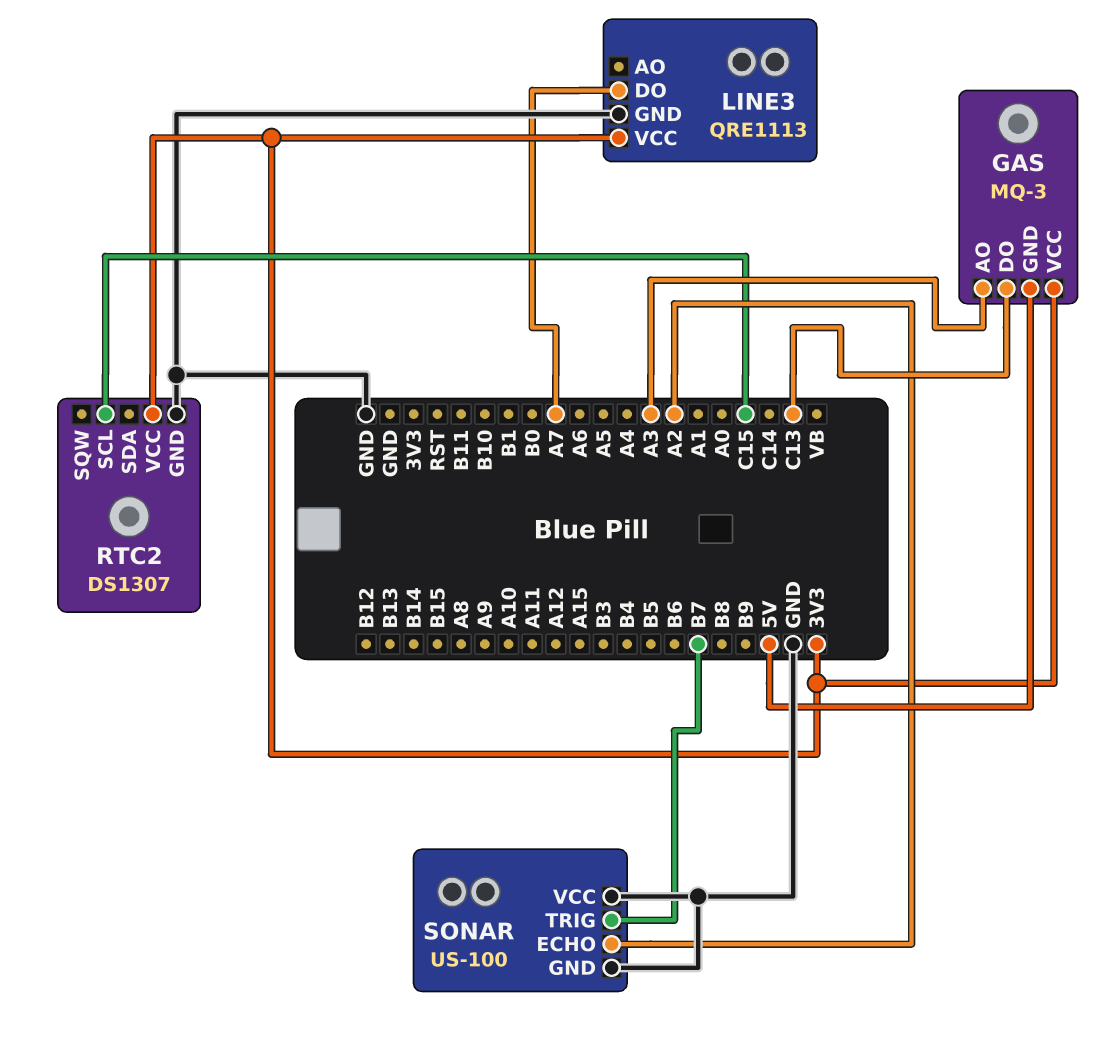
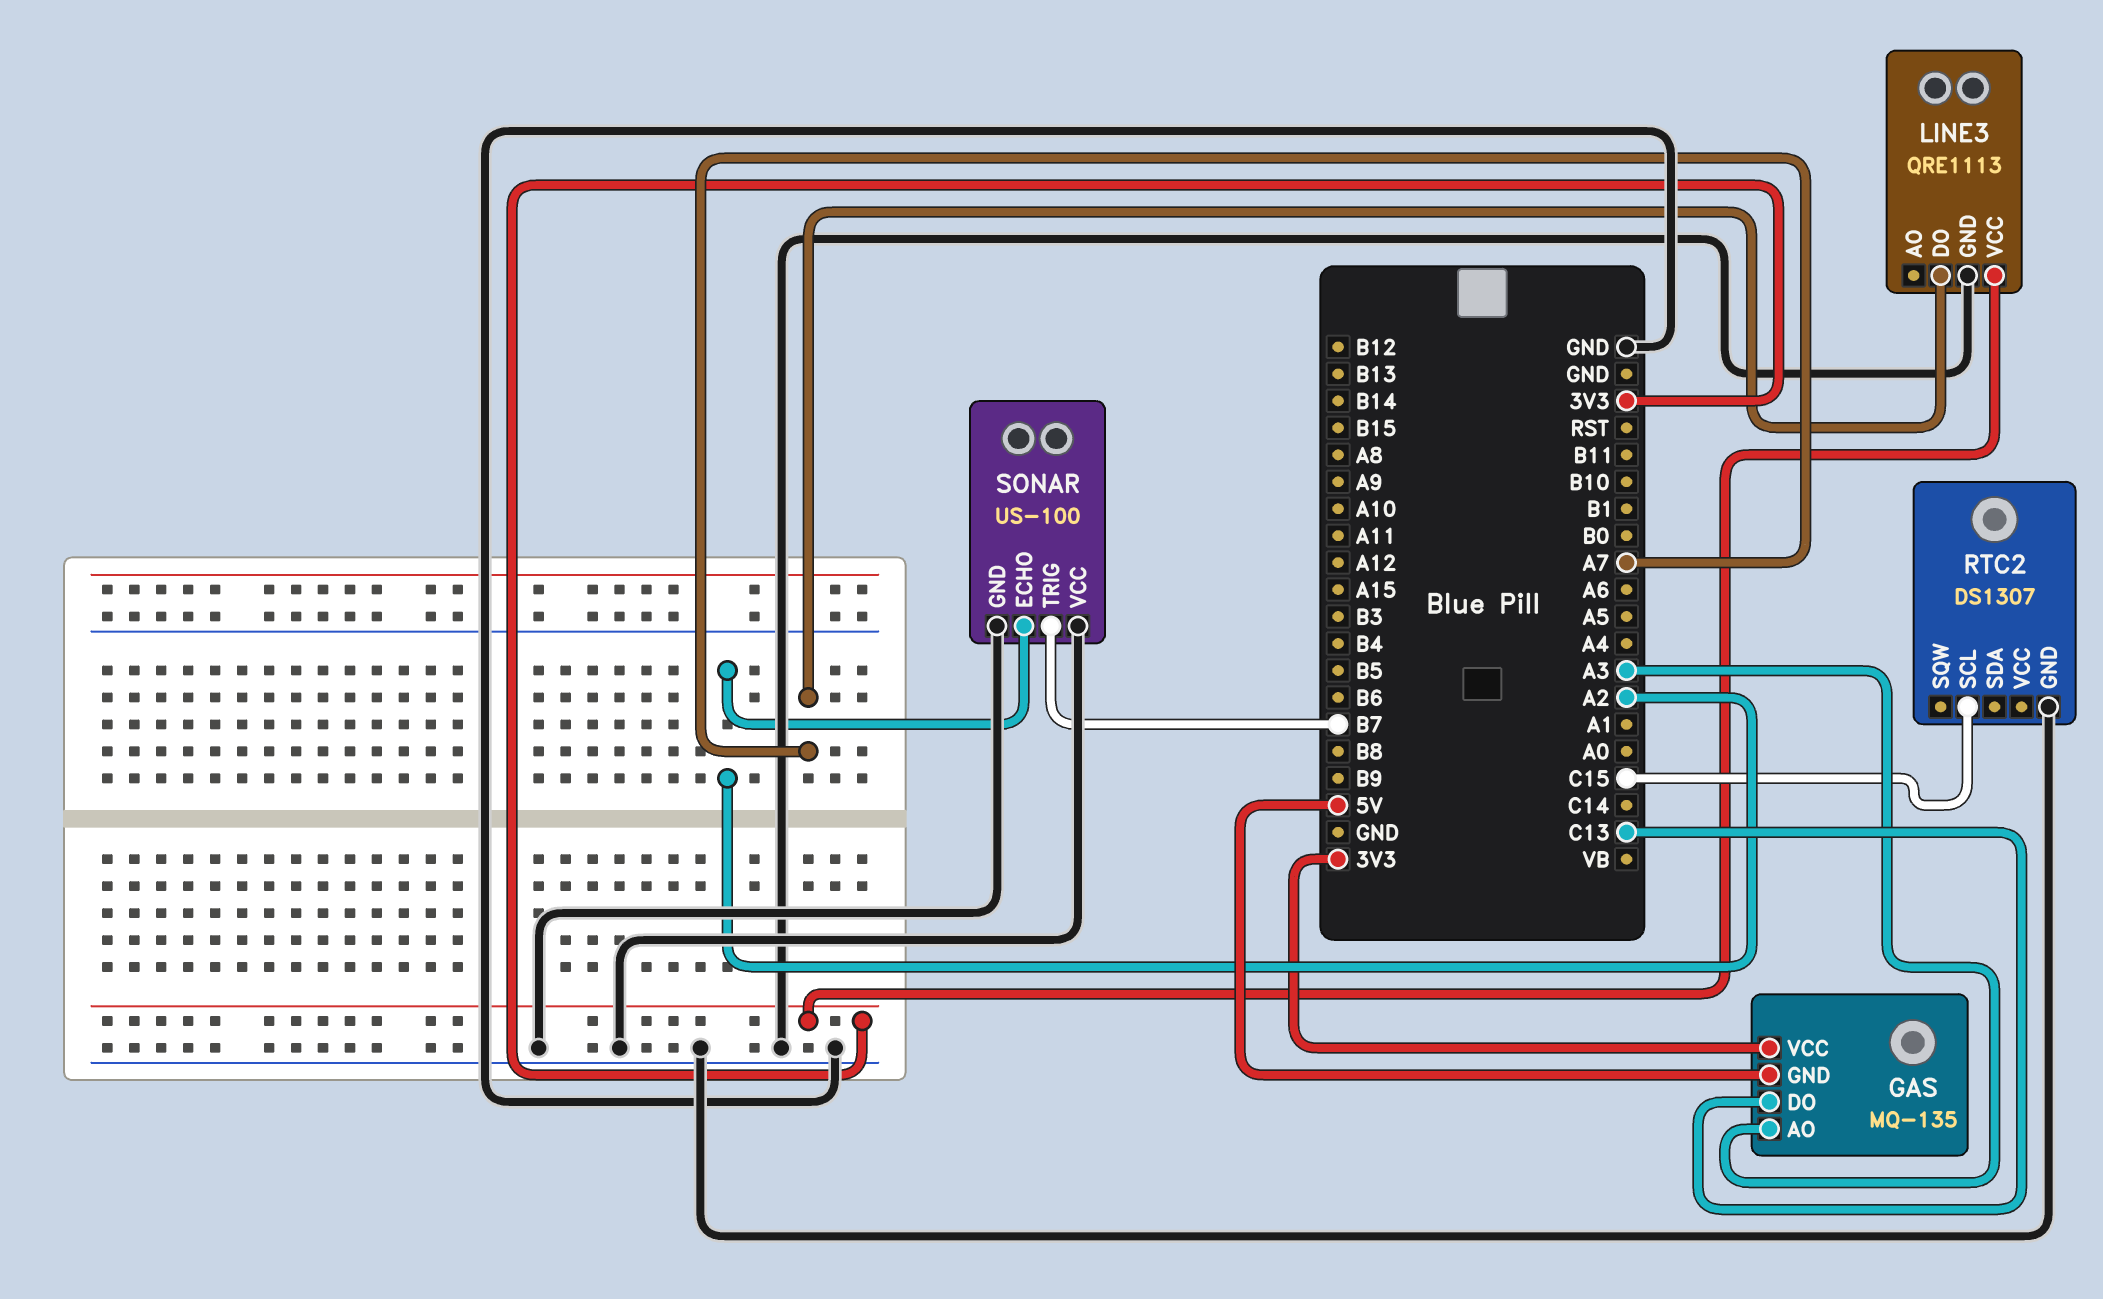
GAS: MQ-3 -> MQ-135
RTC2 pin VCC: 3V3 -> none

